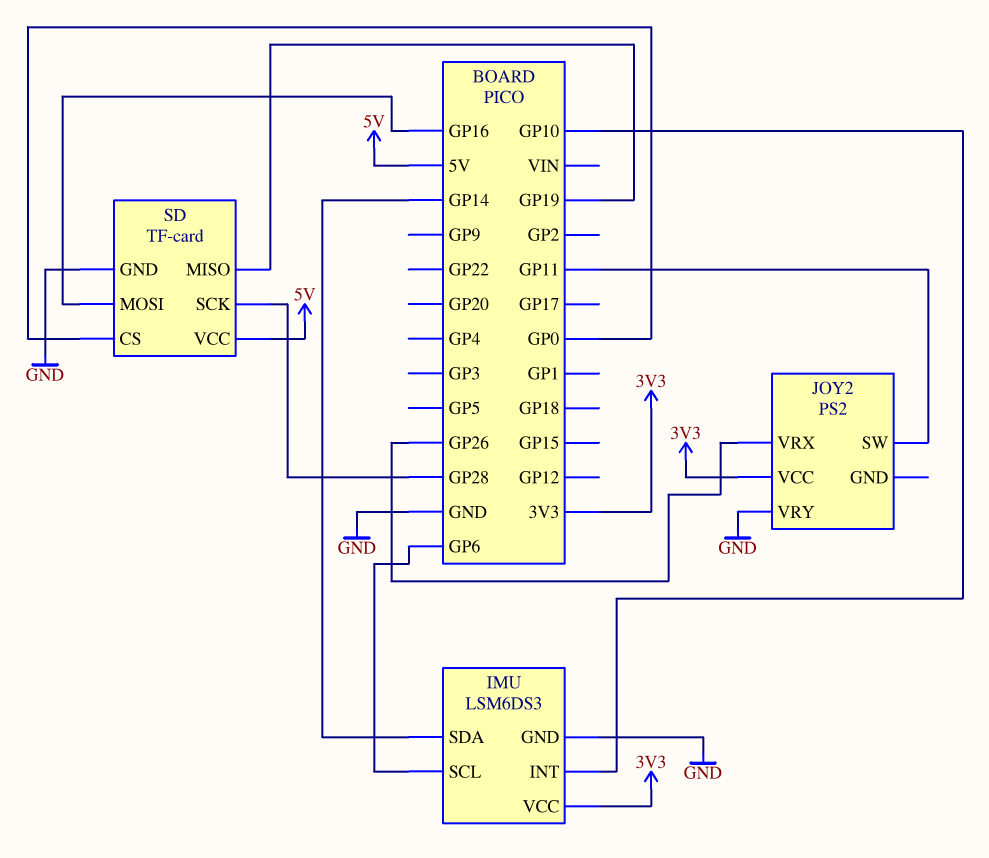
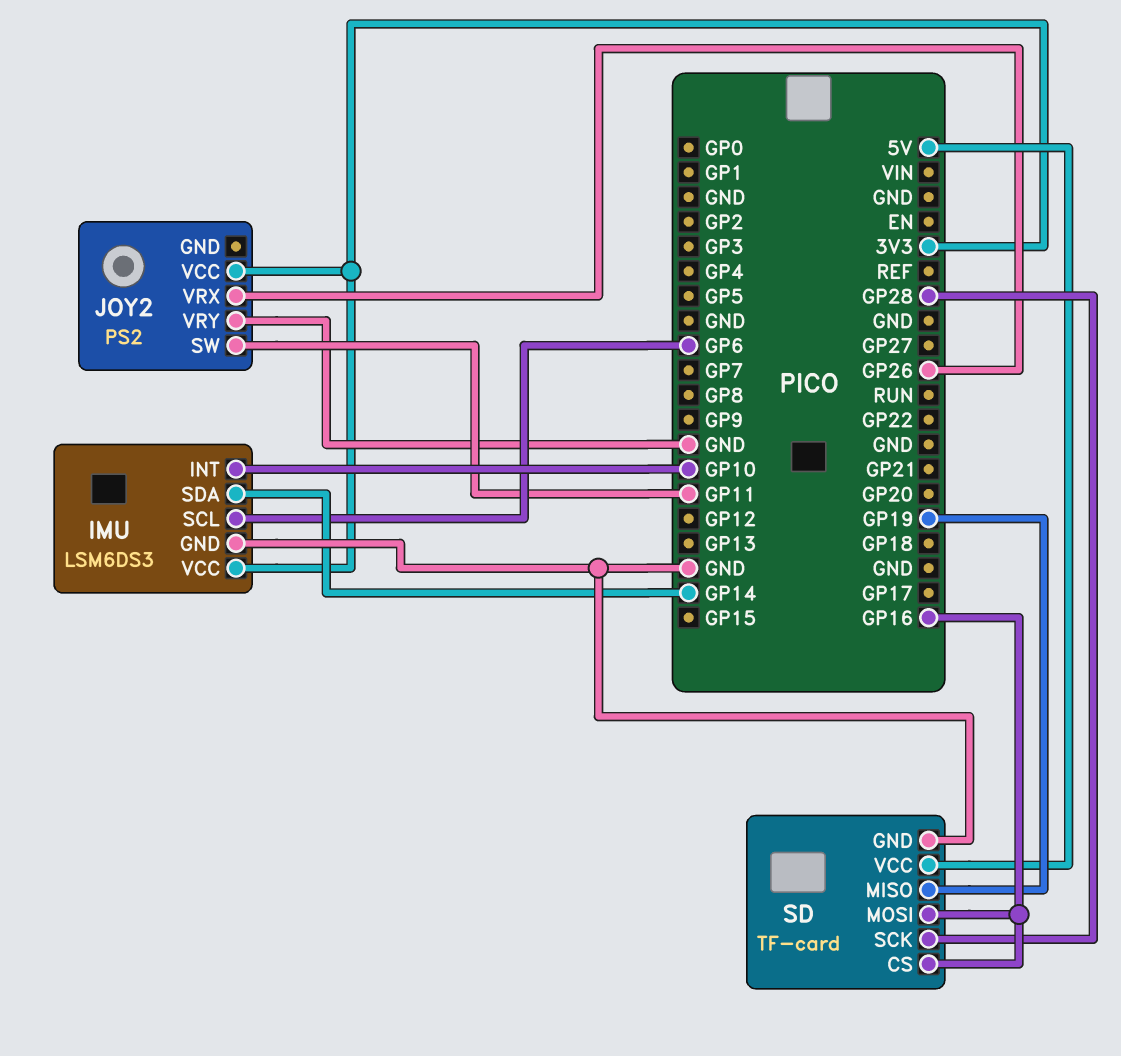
SD pin CS: GP0 -> GP16

